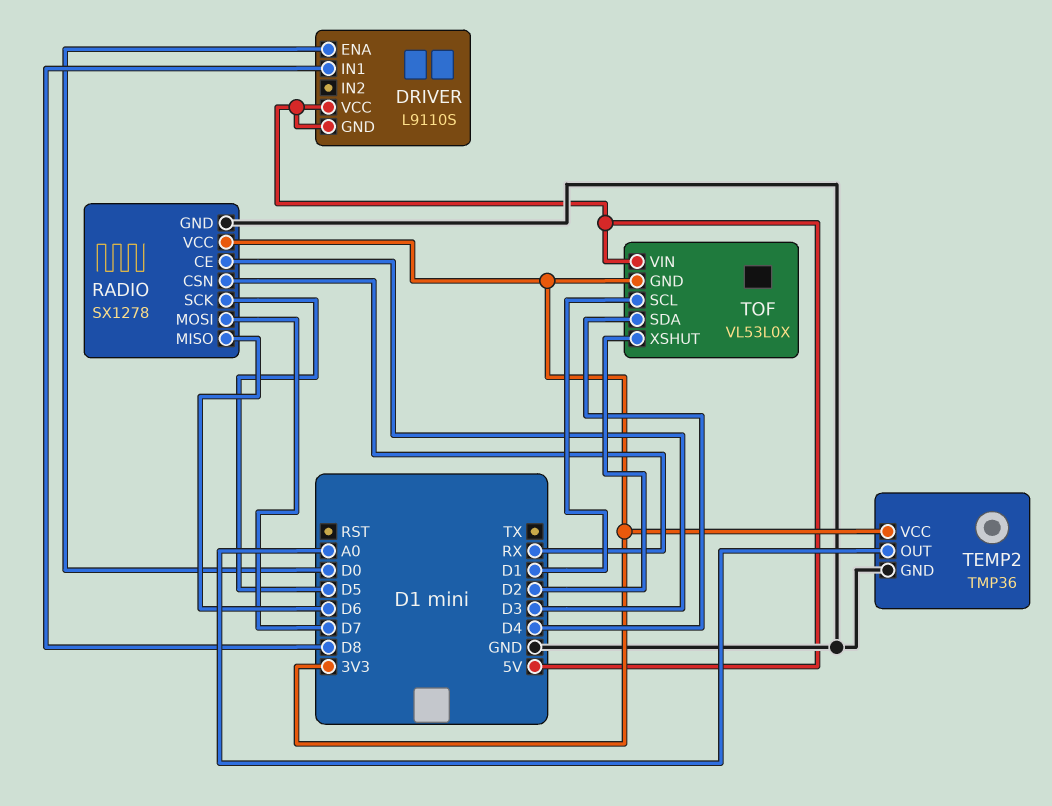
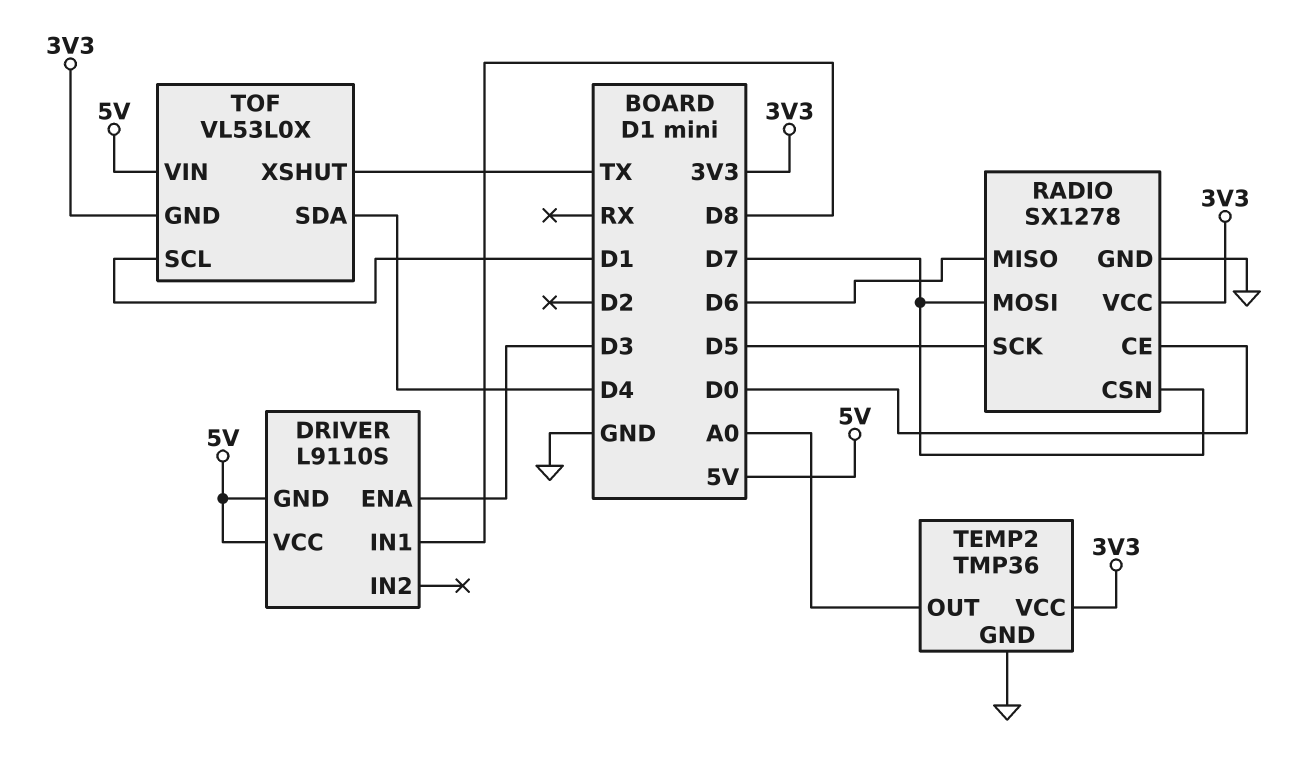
DRIVER pin ENA: D0 -> D3
RADIO pin CE: D3 -> D0
RADIO pin CSN: RX -> D7
TOF pin XSHUT: D2 -> TX

